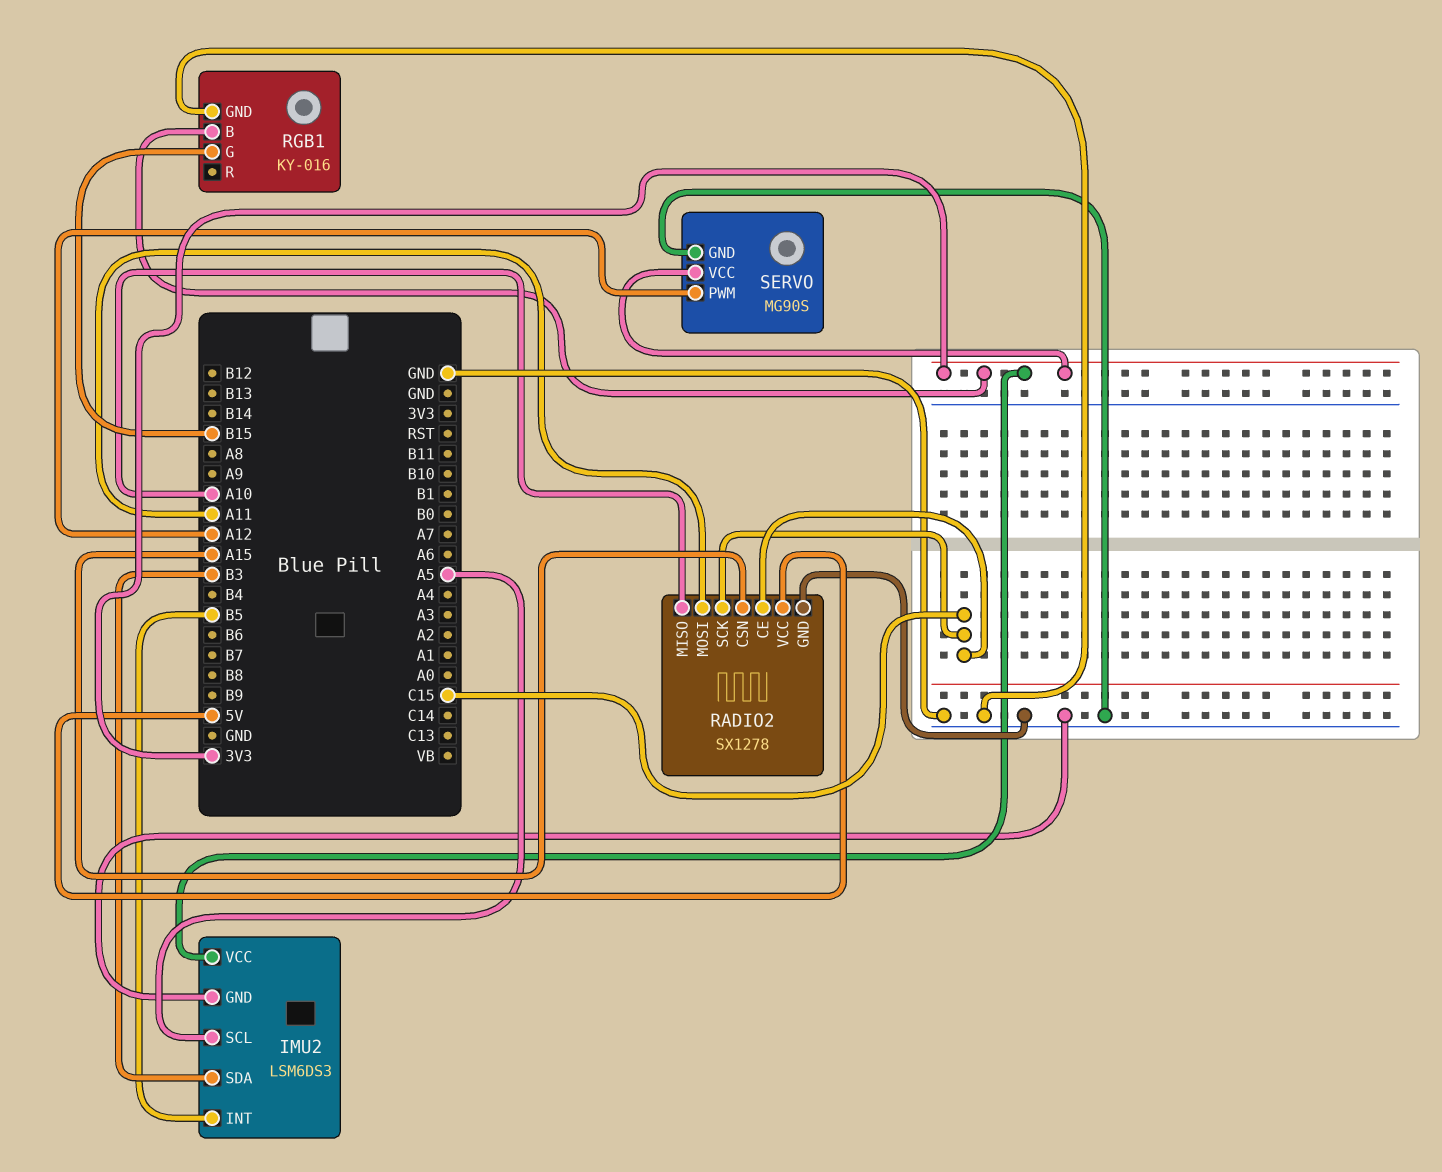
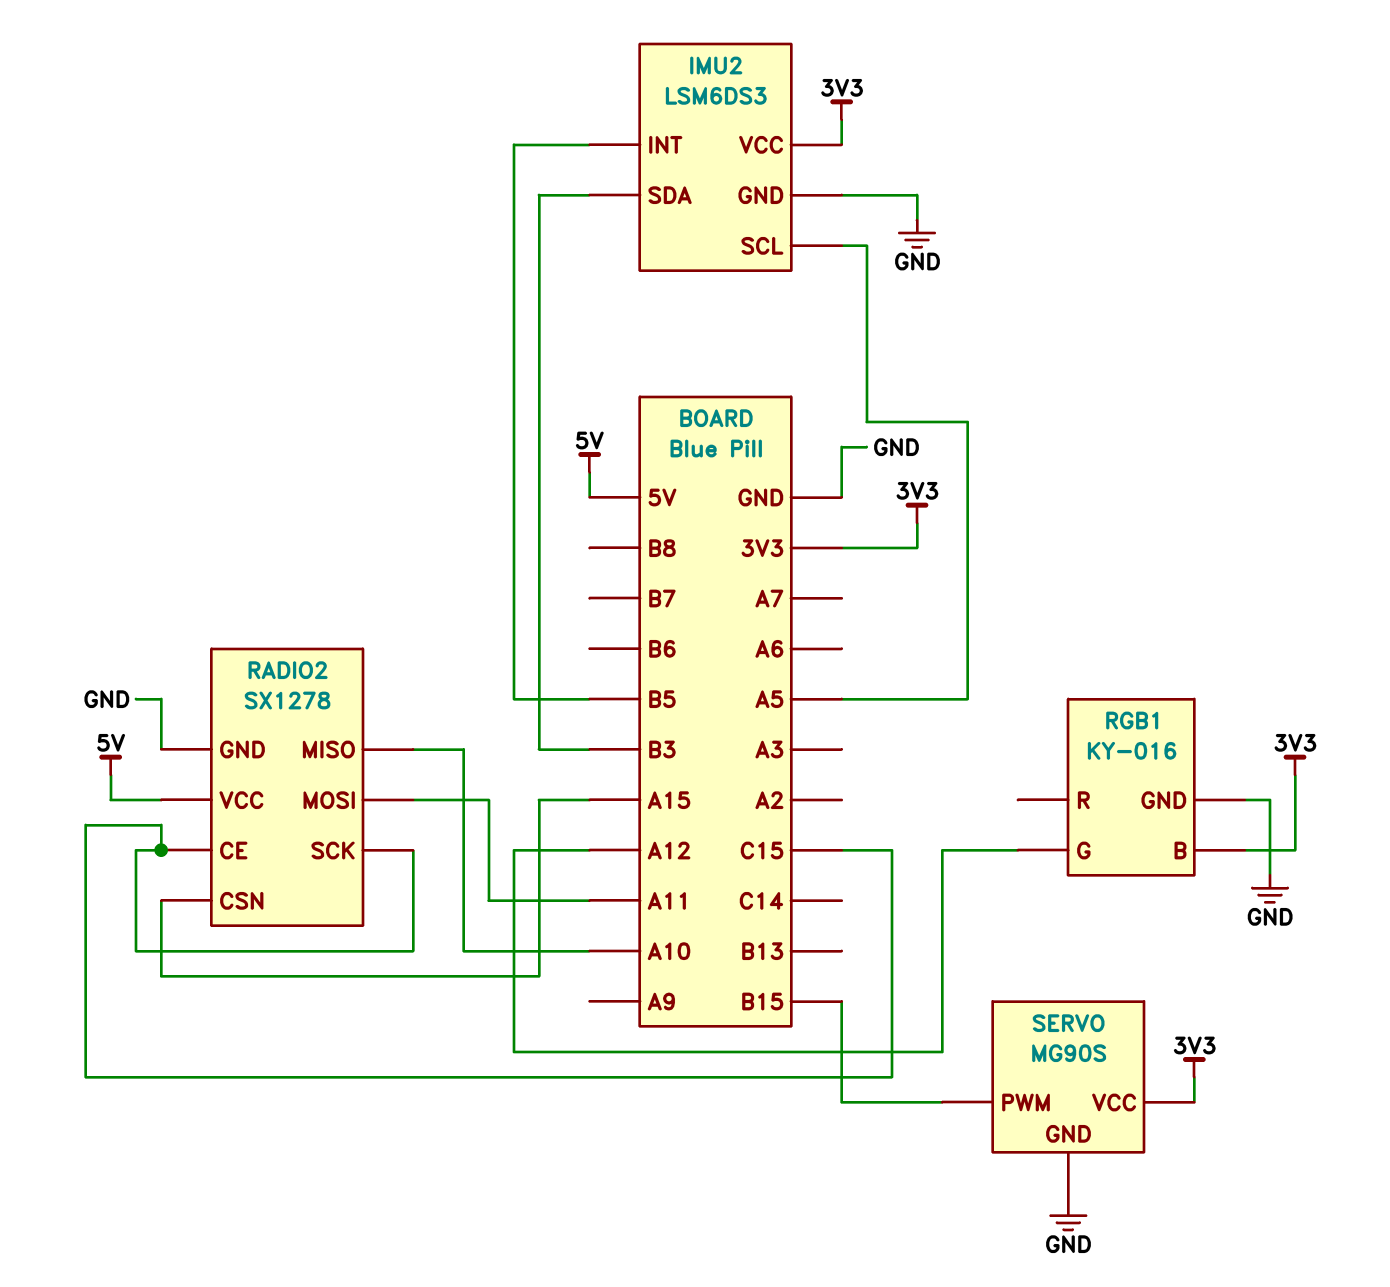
RGB1 pin G: B15 -> A12
SERVO pin PWM: A12 -> B15

